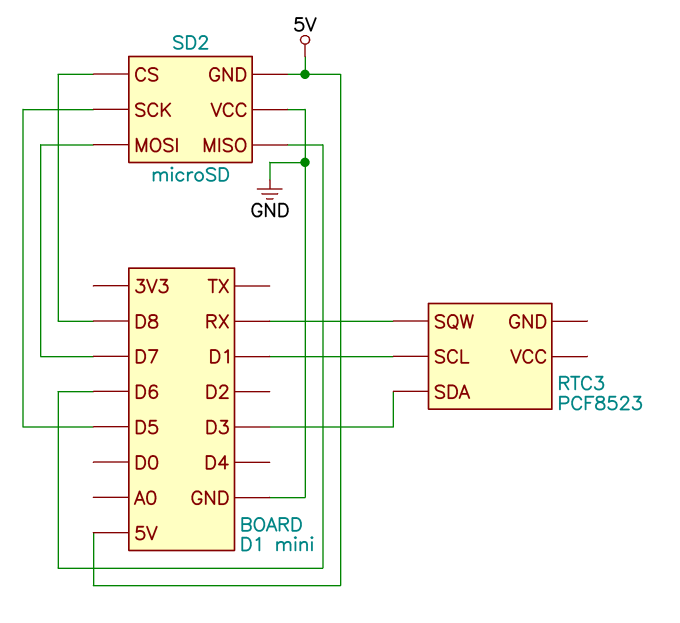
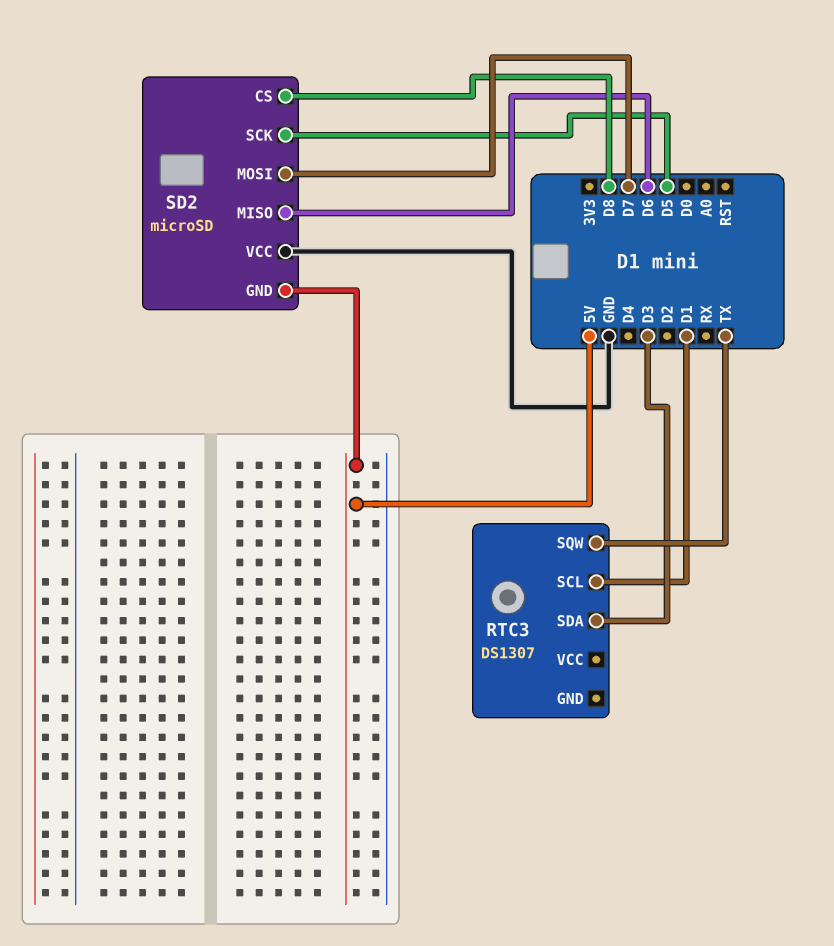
RTC3: PCF8523 -> DS1307
RTC3 pin SQW: RX -> TX

